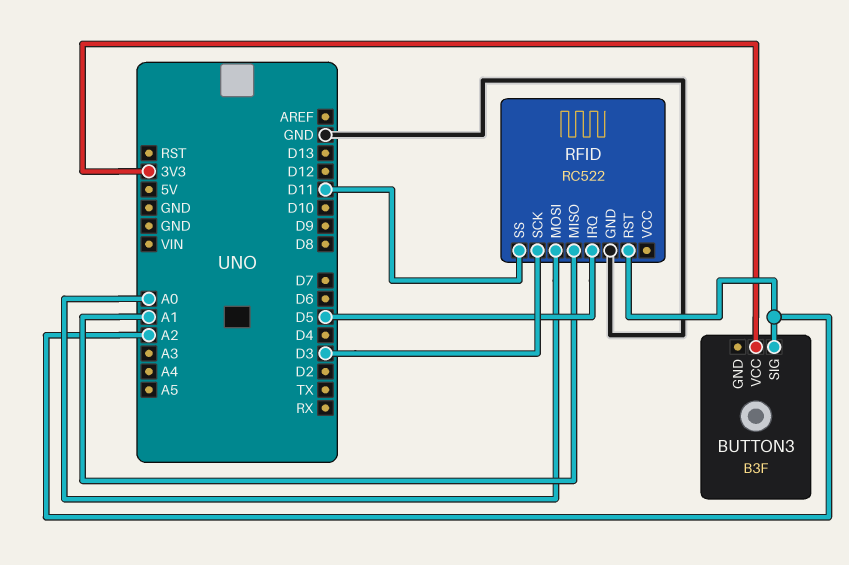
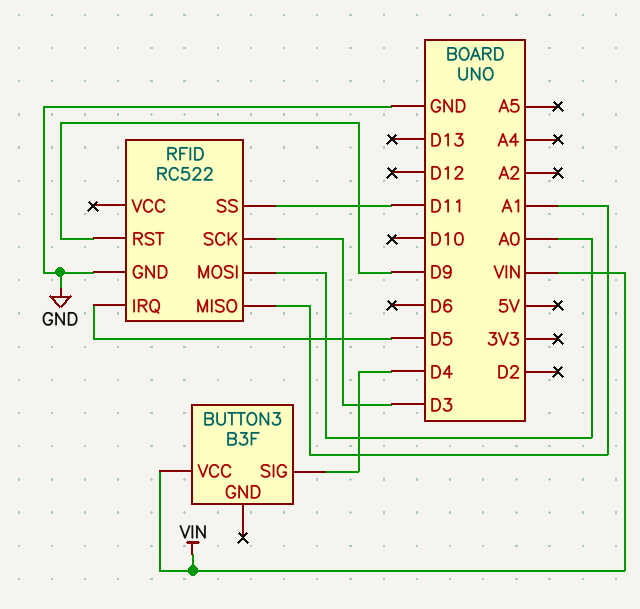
BUTTON3 pin SIG: A2 -> D4
BUTTON3 pin VCC: 3V3 -> VIN
RFID pin RST: A2 -> D9

